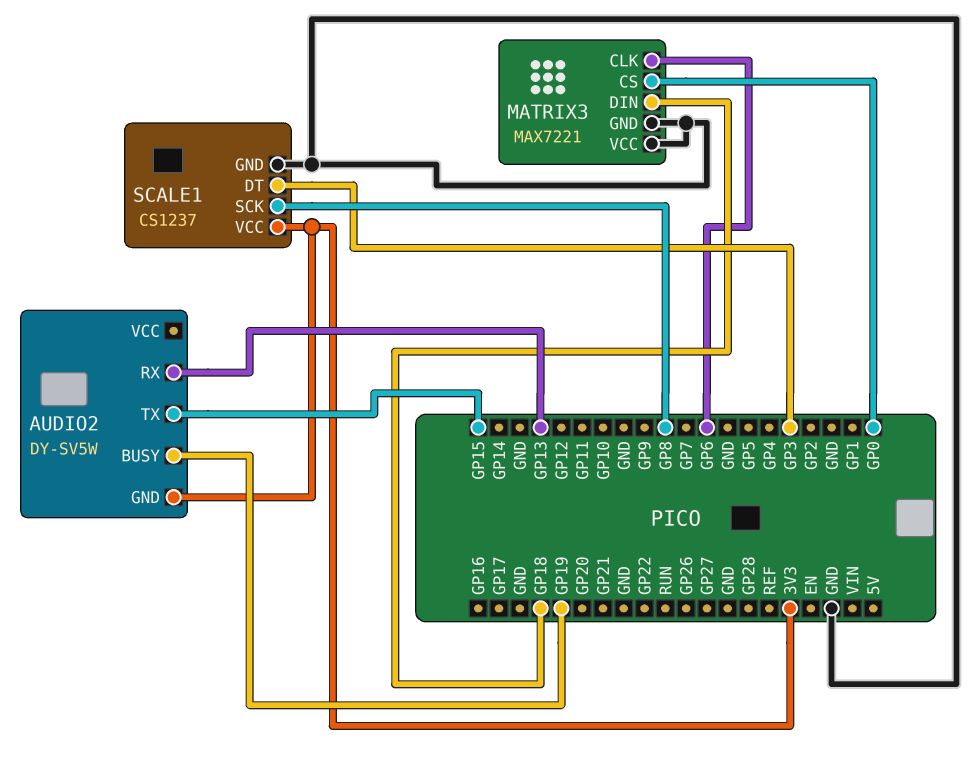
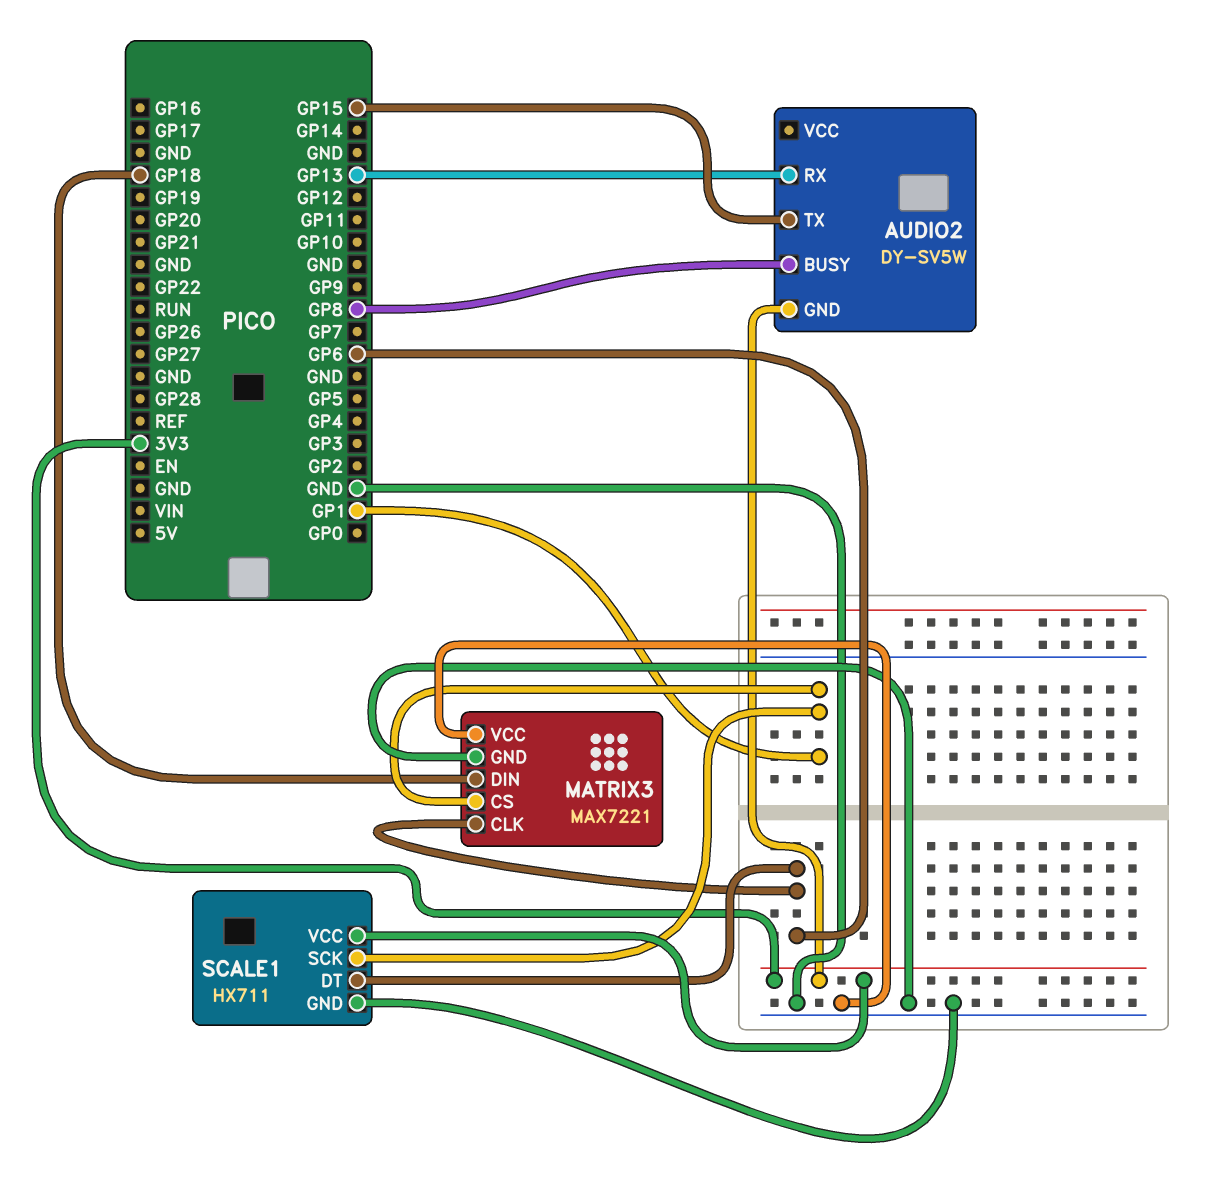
AUDIO2 pin BUSY: GP19 -> GP8
MATRIX3 pin CS: GP0 -> GP1
SCALE1: CS1237 -> HX711
SCALE1 pin DT: GP3 -> GP6
SCALE1 pin SCK: GP8 -> GP1

